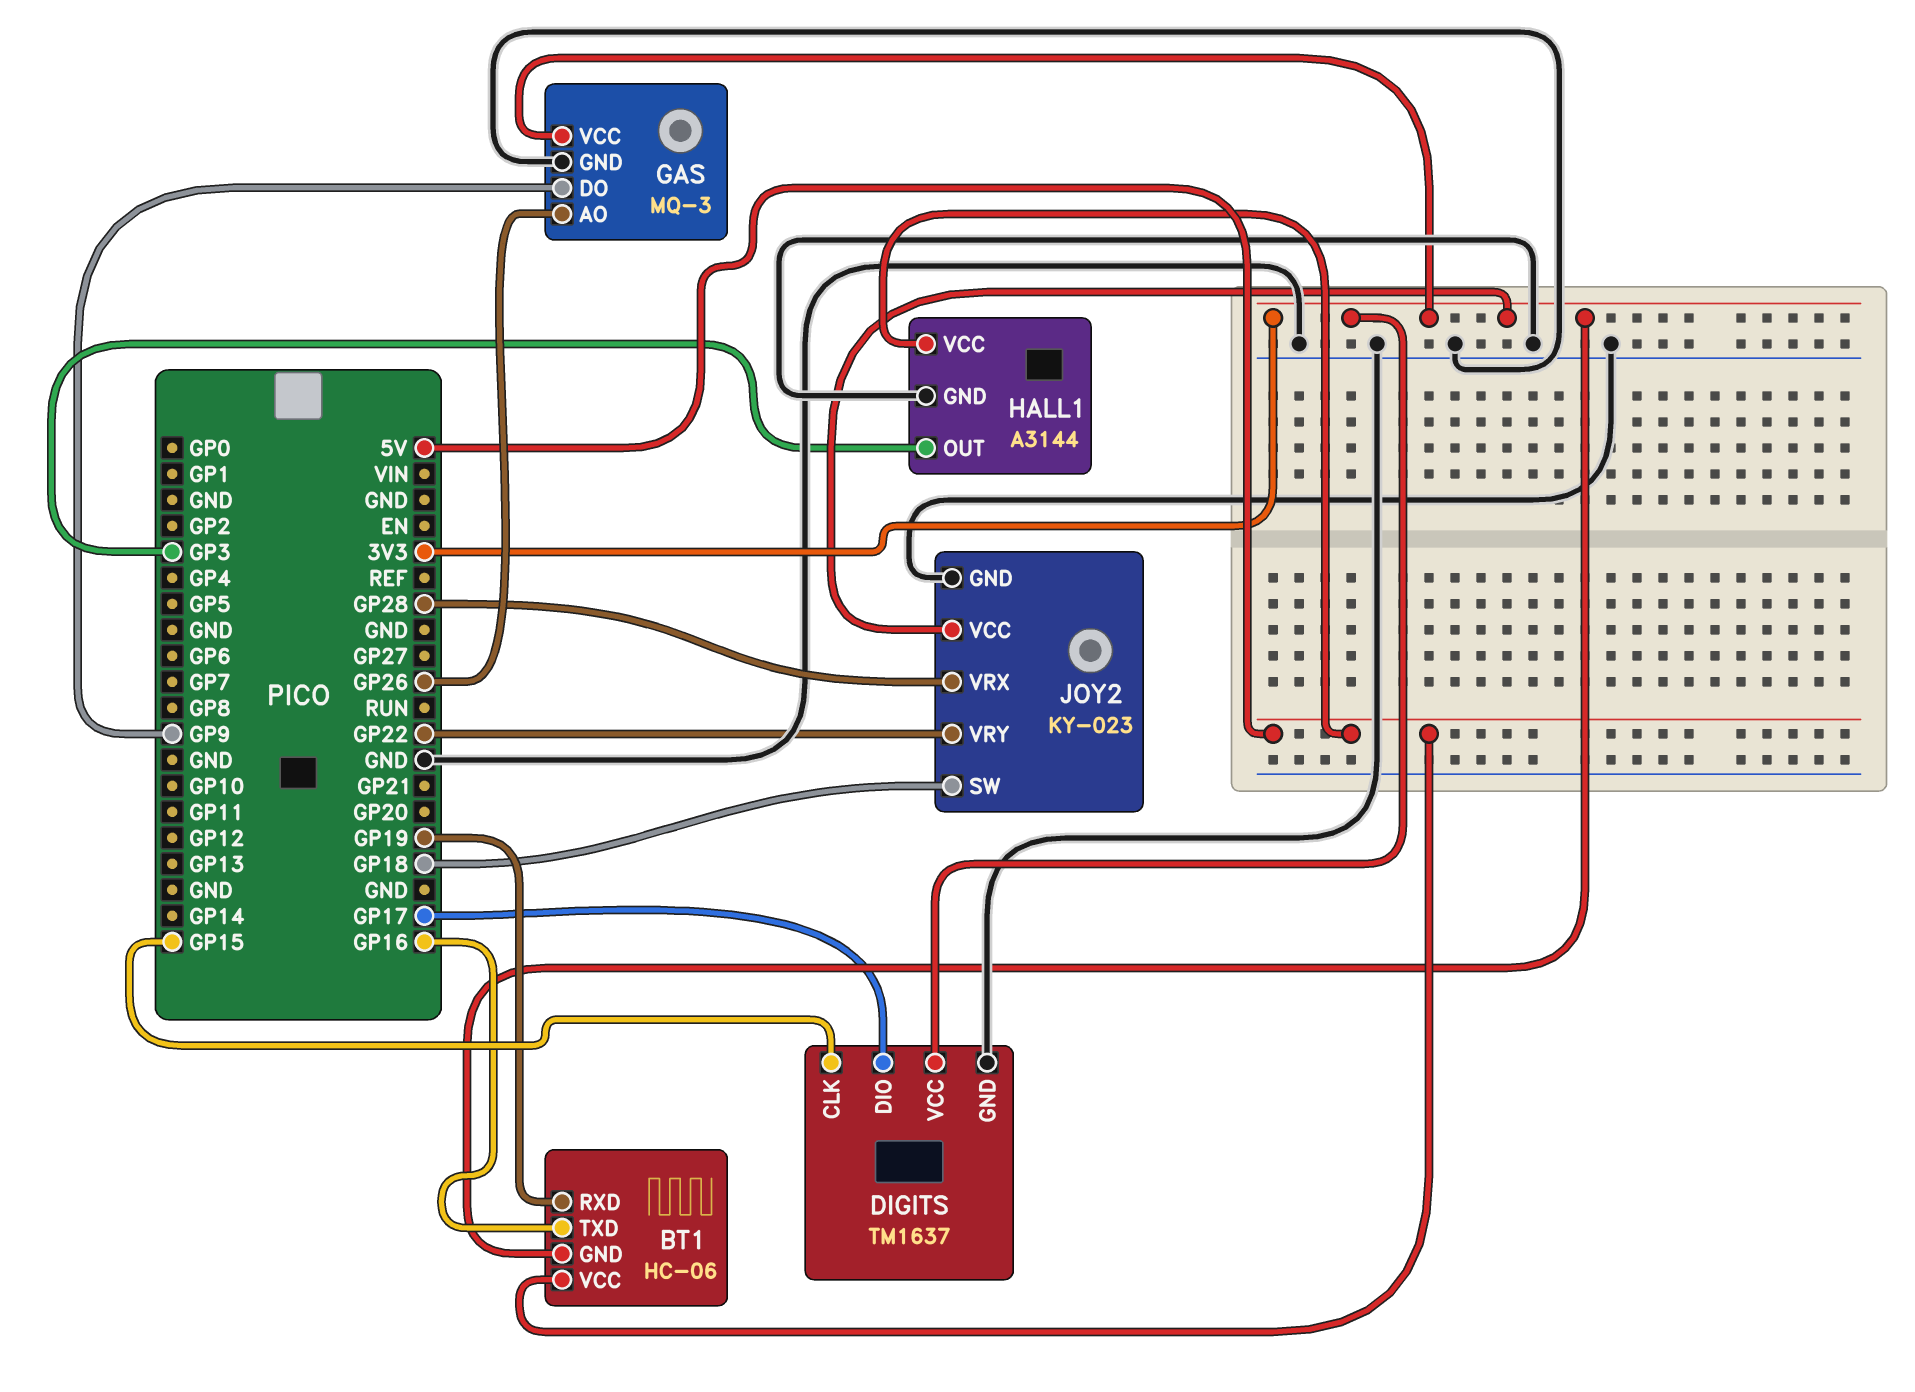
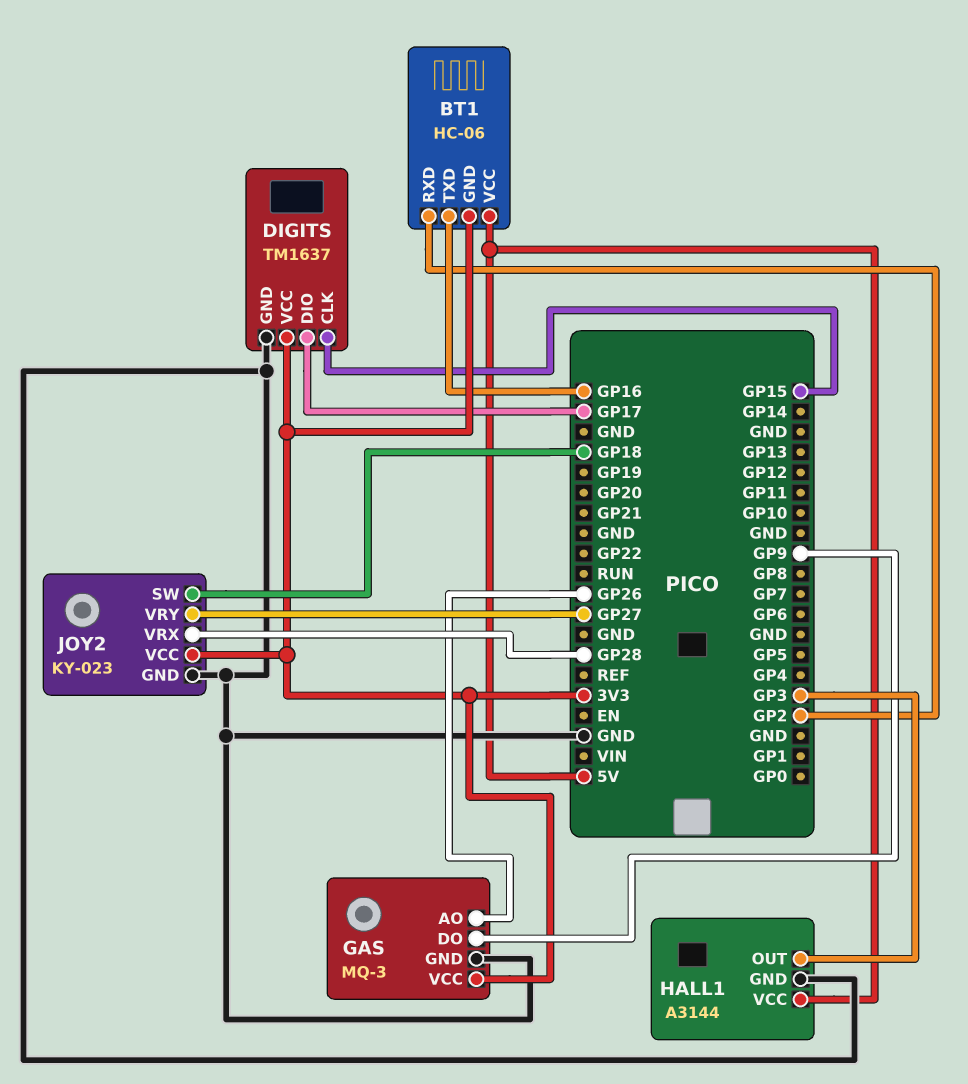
BT1 pin RXD: GP19 -> GP2
JOY2 pin VRY: GP22 -> GP27

